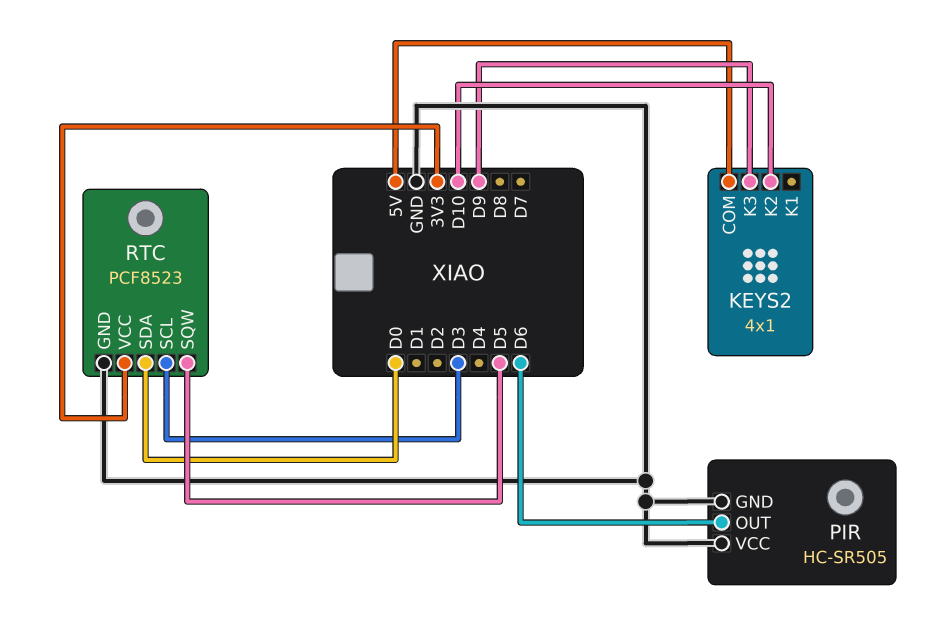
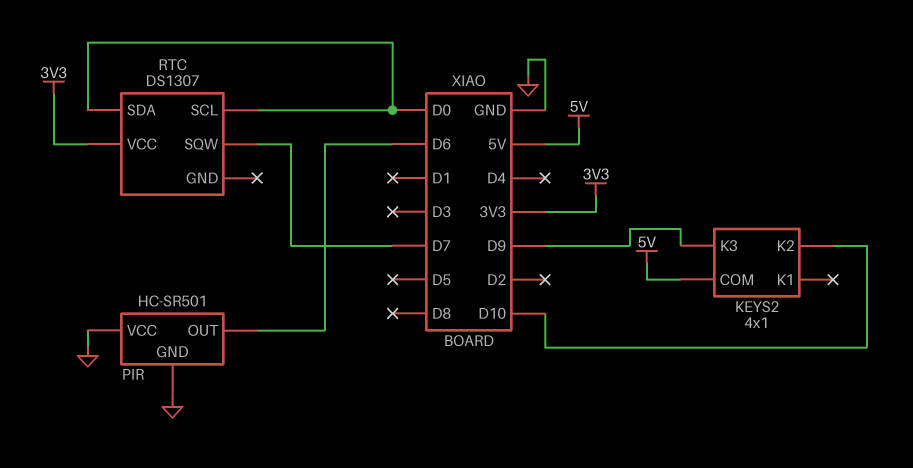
PIR: HC-SR505 -> HC-SR501
RTC: PCF8523 -> DS1307
RTC pin GND: GND -> none
RTC pin SCL: D3 -> D0
RTC pin SQW: D5 -> D7

